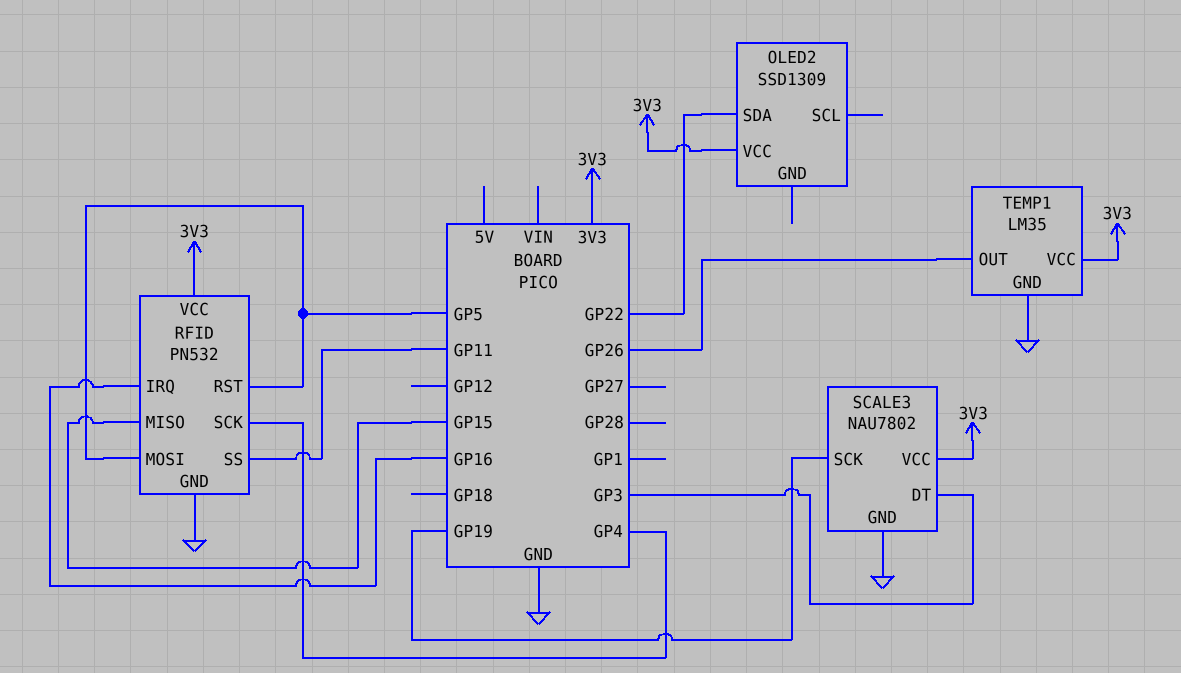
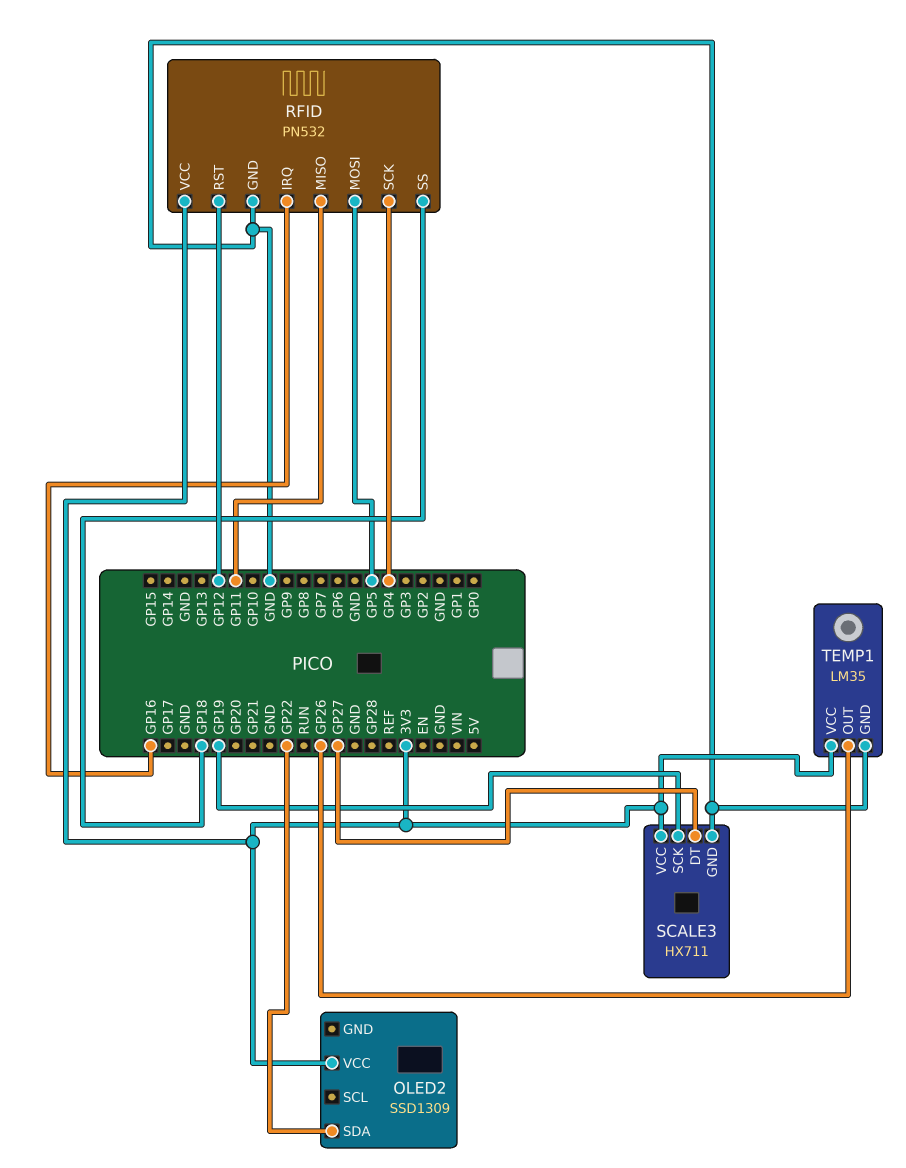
RFID pin MISO: GP15 -> GP11
RFID pin RST: GP5 -> GP12
RFID pin SS: GP11 -> GP18
SCALE3: NAU7802 -> HX711
SCALE3 pin DT: GP3 -> GP27

